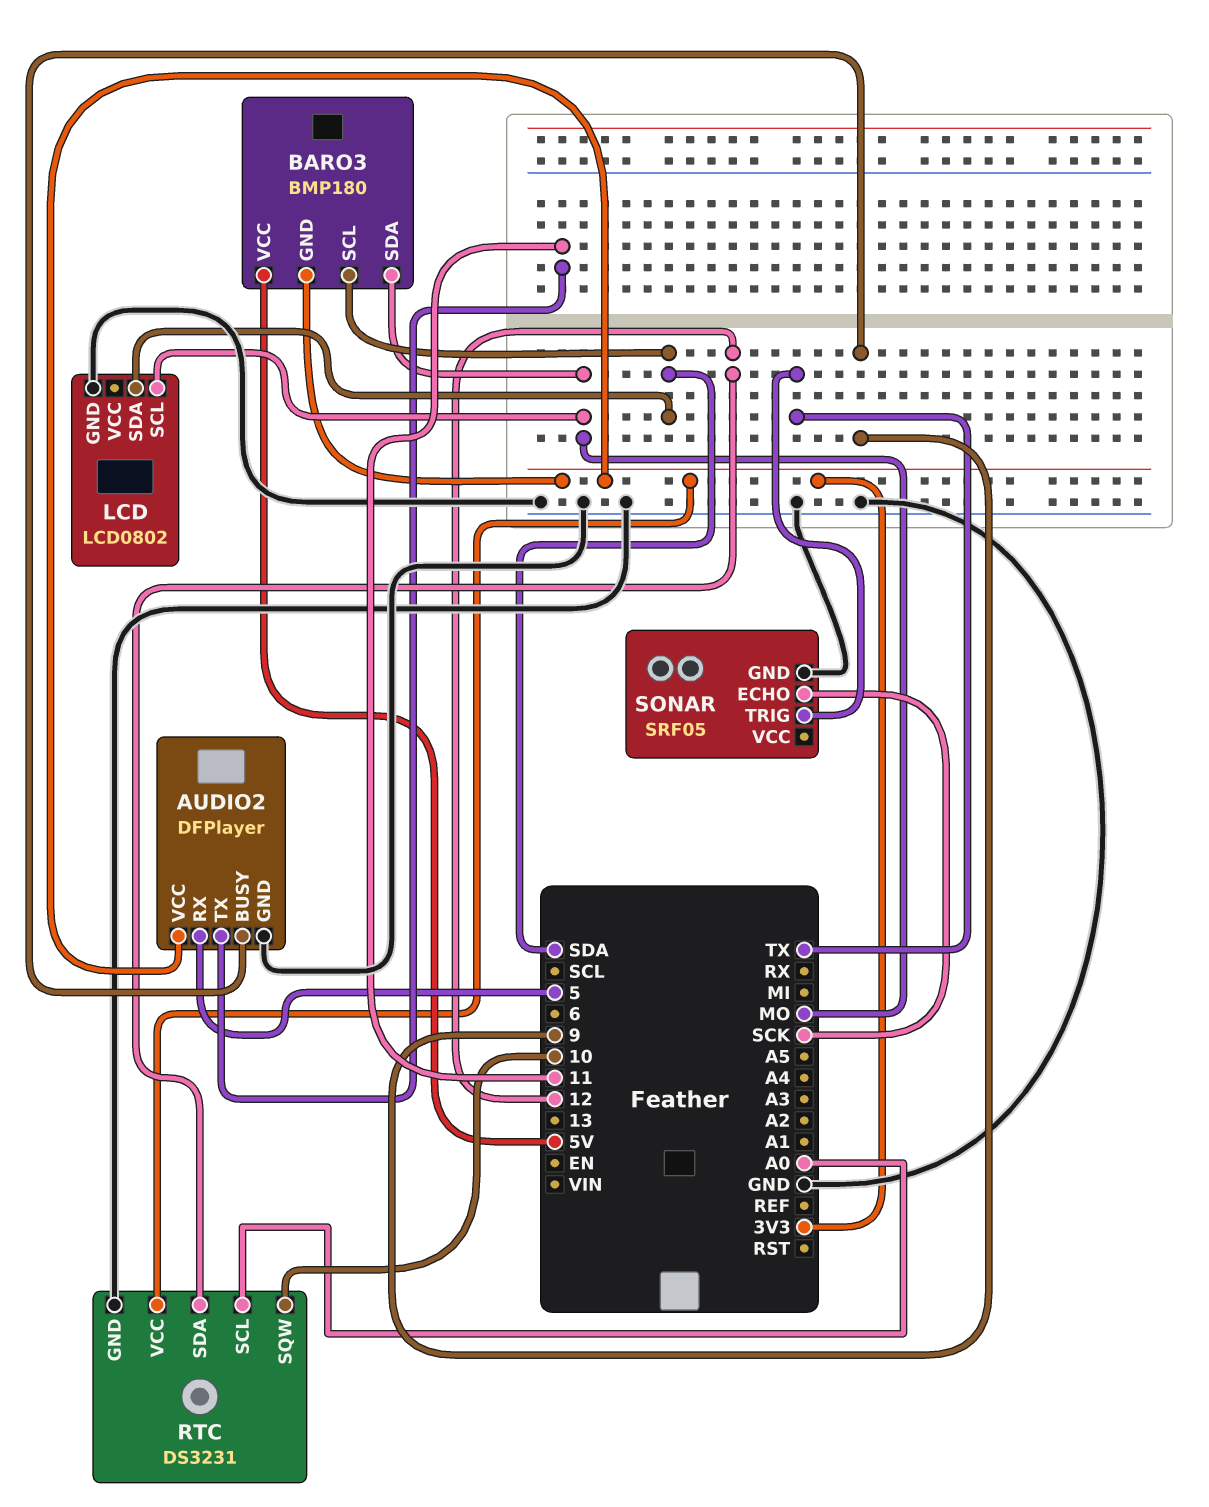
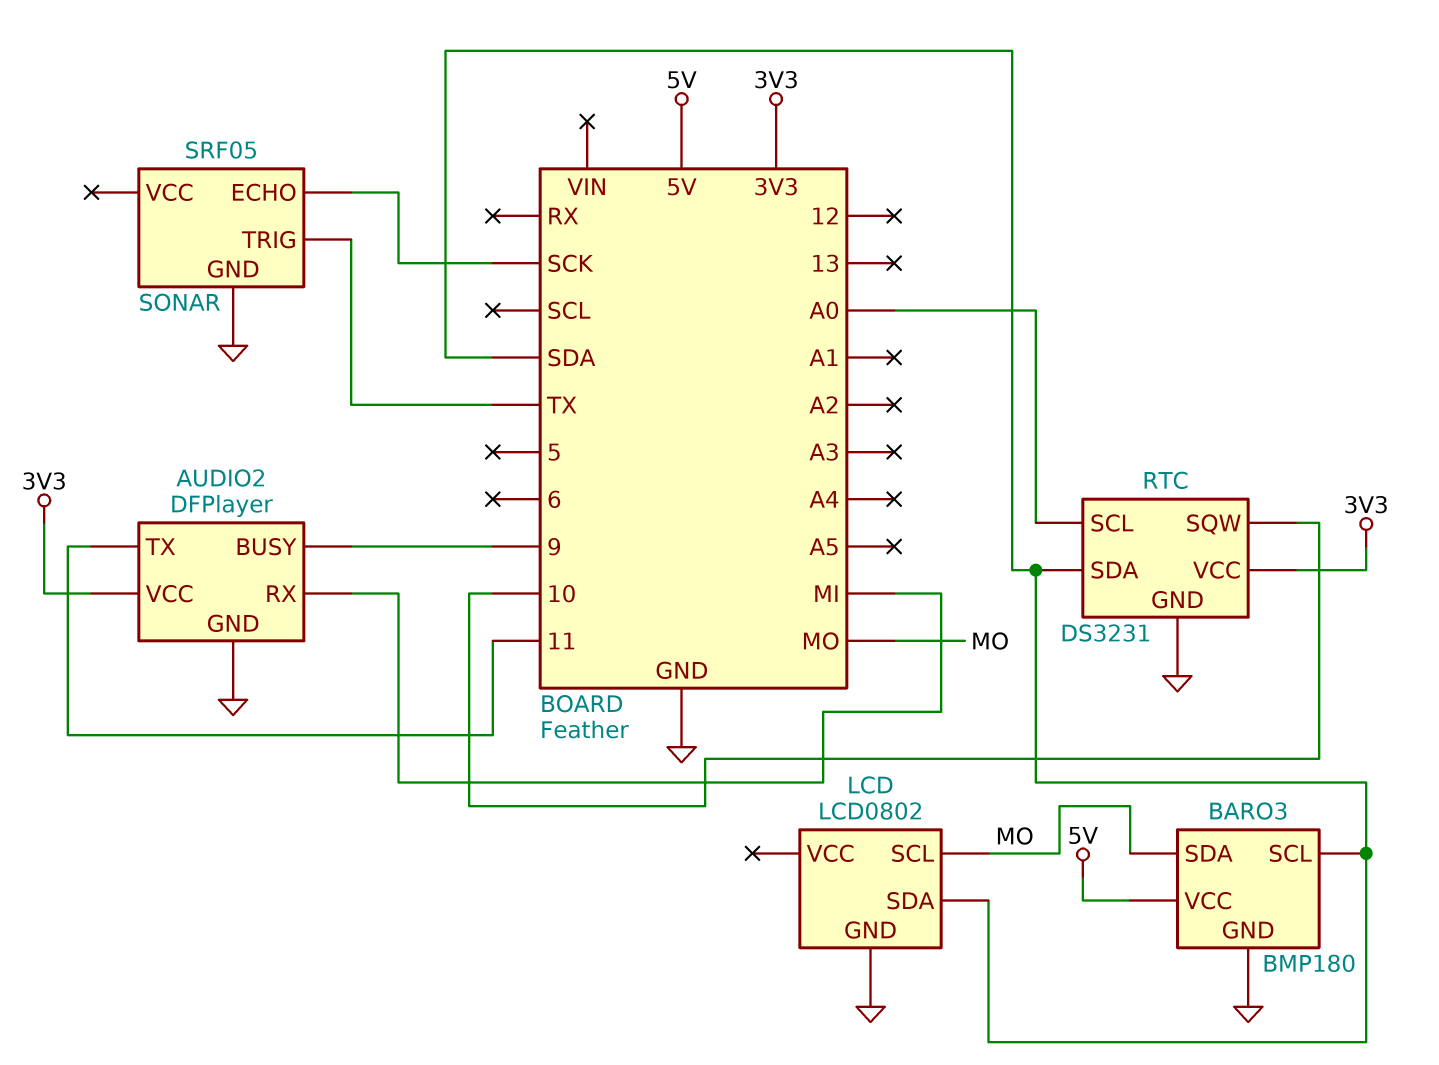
AUDIO2 pin RX: 5 -> MI
BARO3 pin GND: 3V3 -> GND
RTC pin SDA: 12 -> SDA

